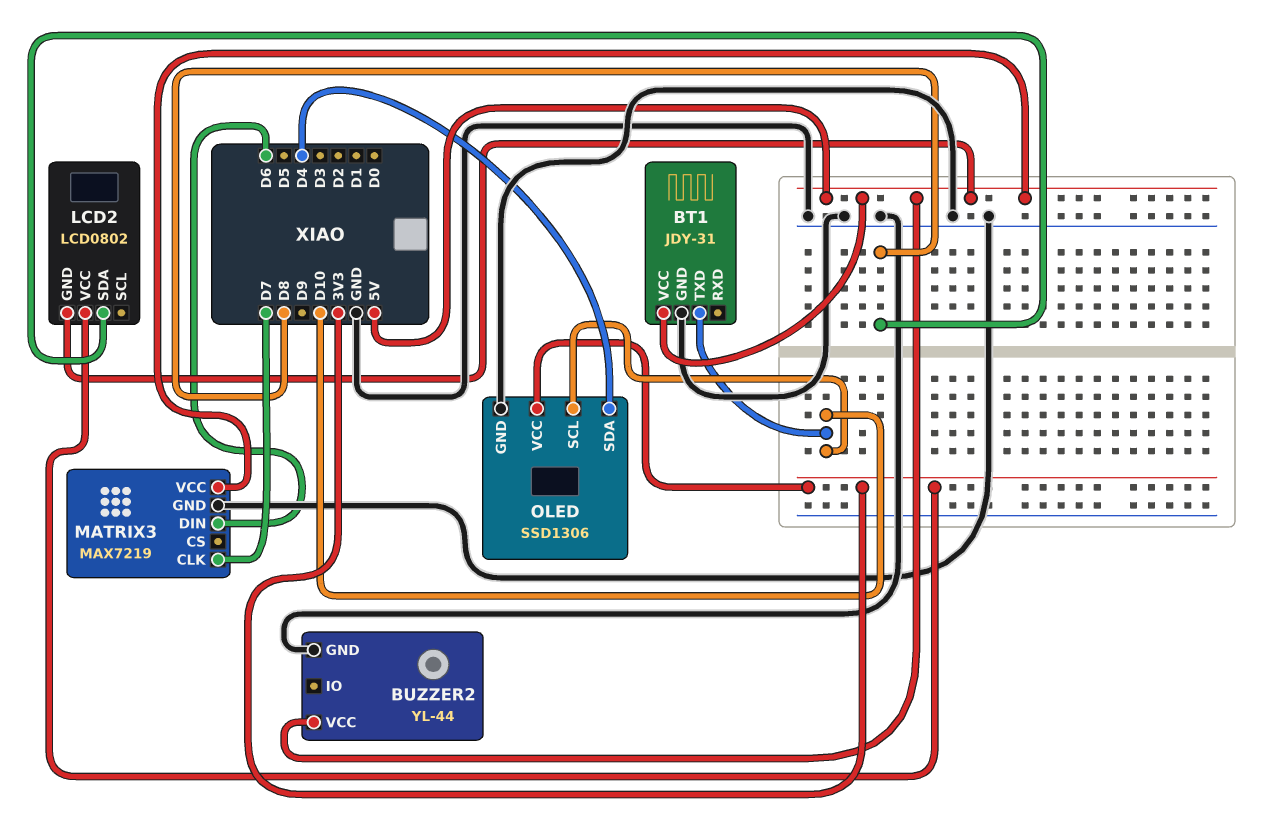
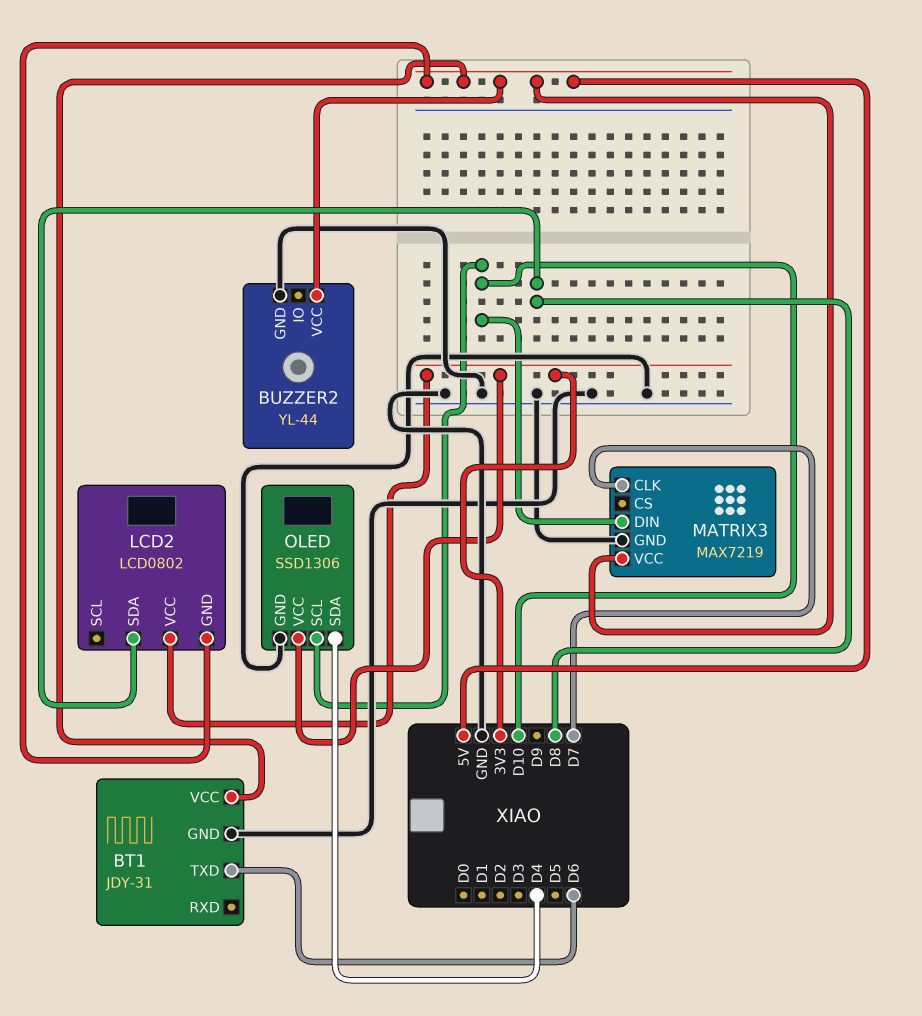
BT1 pin TXD: D10 -> D6
MATRIX3 pin DIN: D6 -> D10

